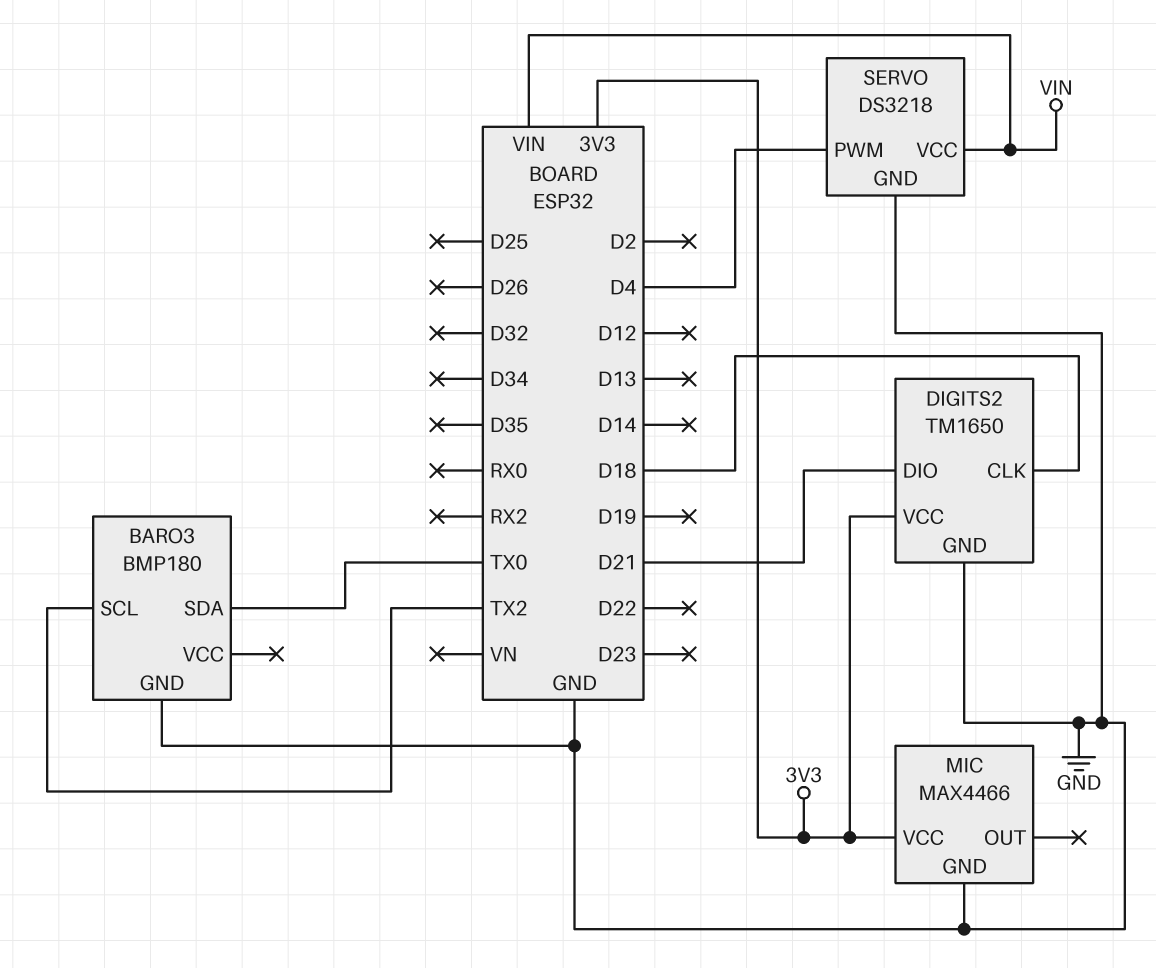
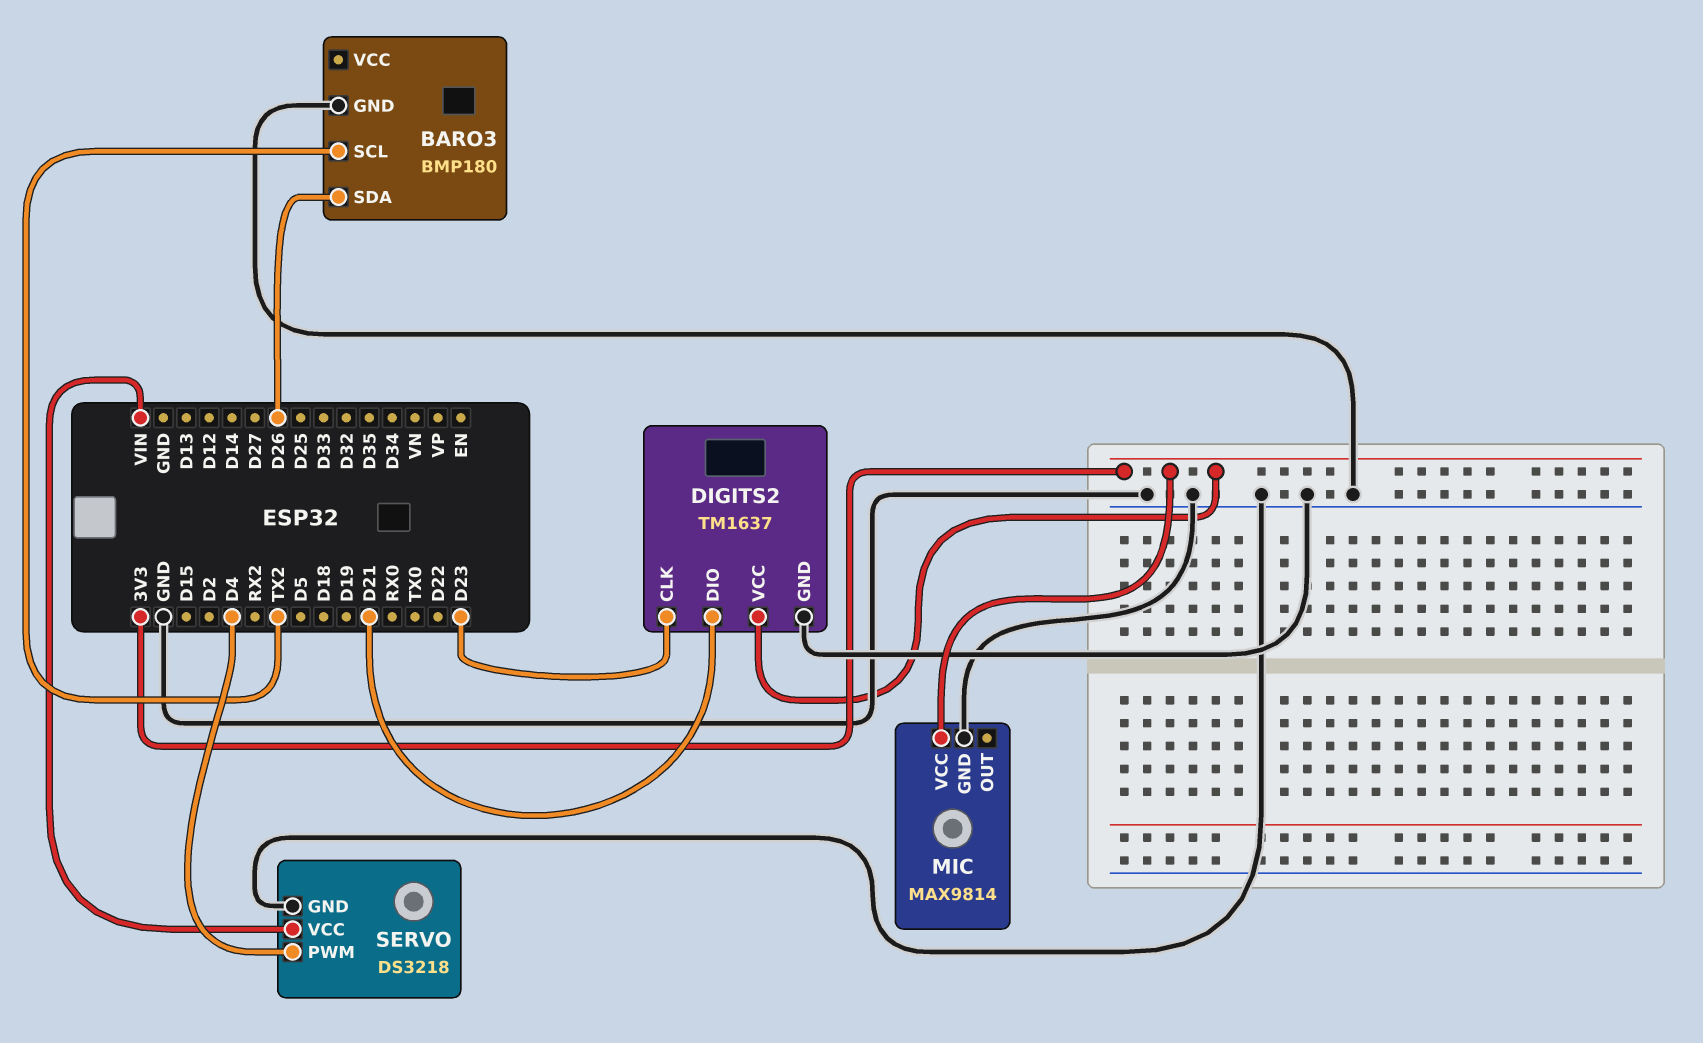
BARO3 pin SDA: TX0 -> D26
DIGITS2: TM1650 -> TM1637
DIGITS2 pin CLK: D18 -> D23
MIC: MAX4466 -> MAX9814

